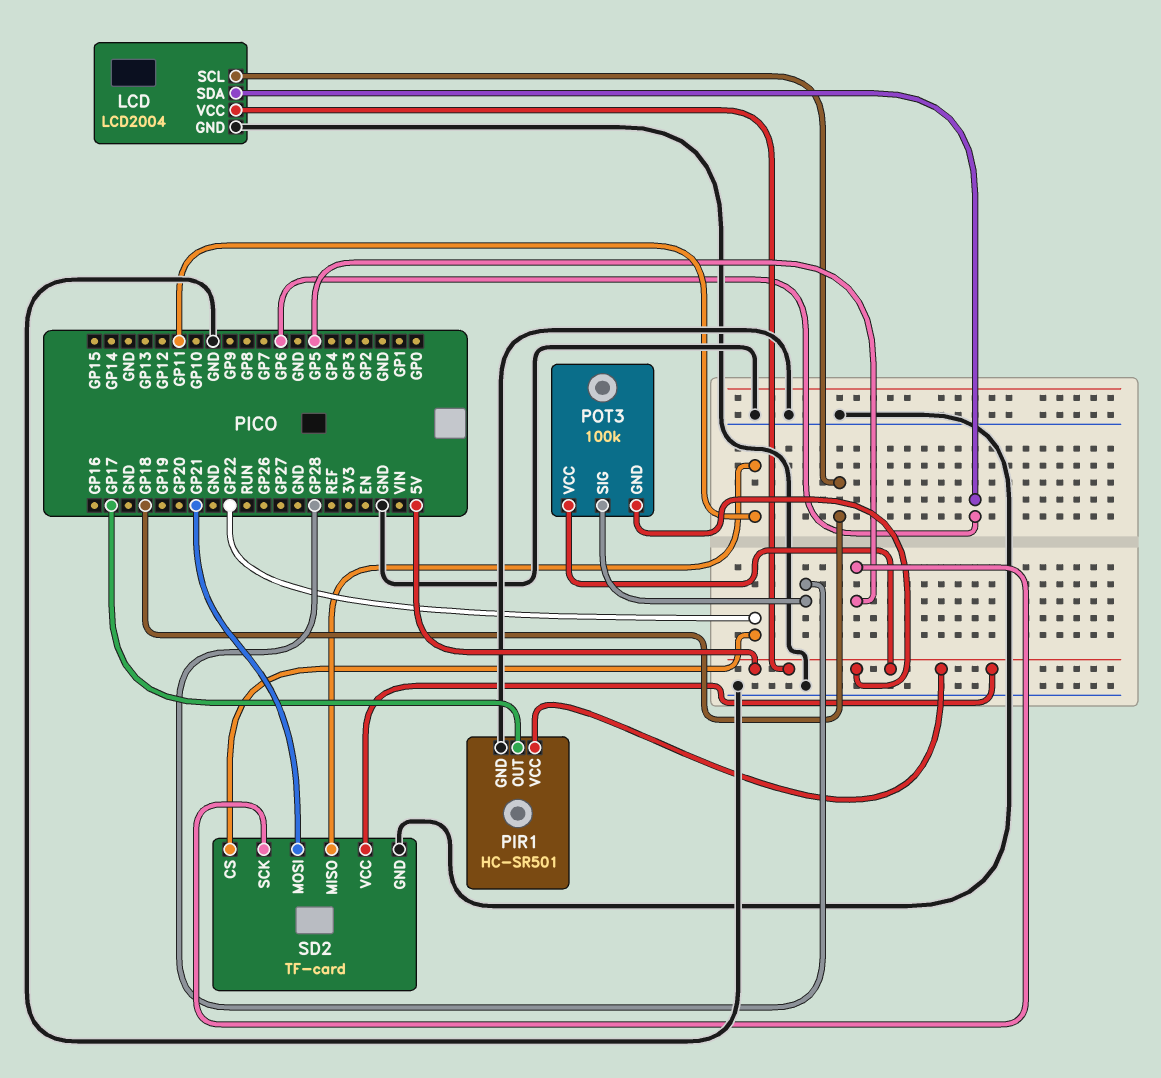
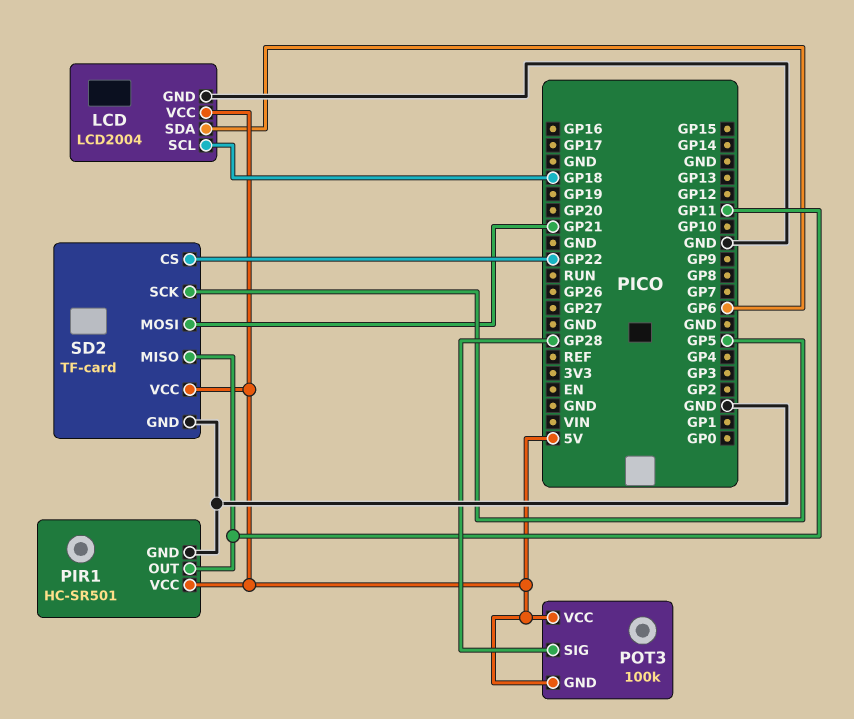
PIR1 pin OUT: GP17 -> GP11

